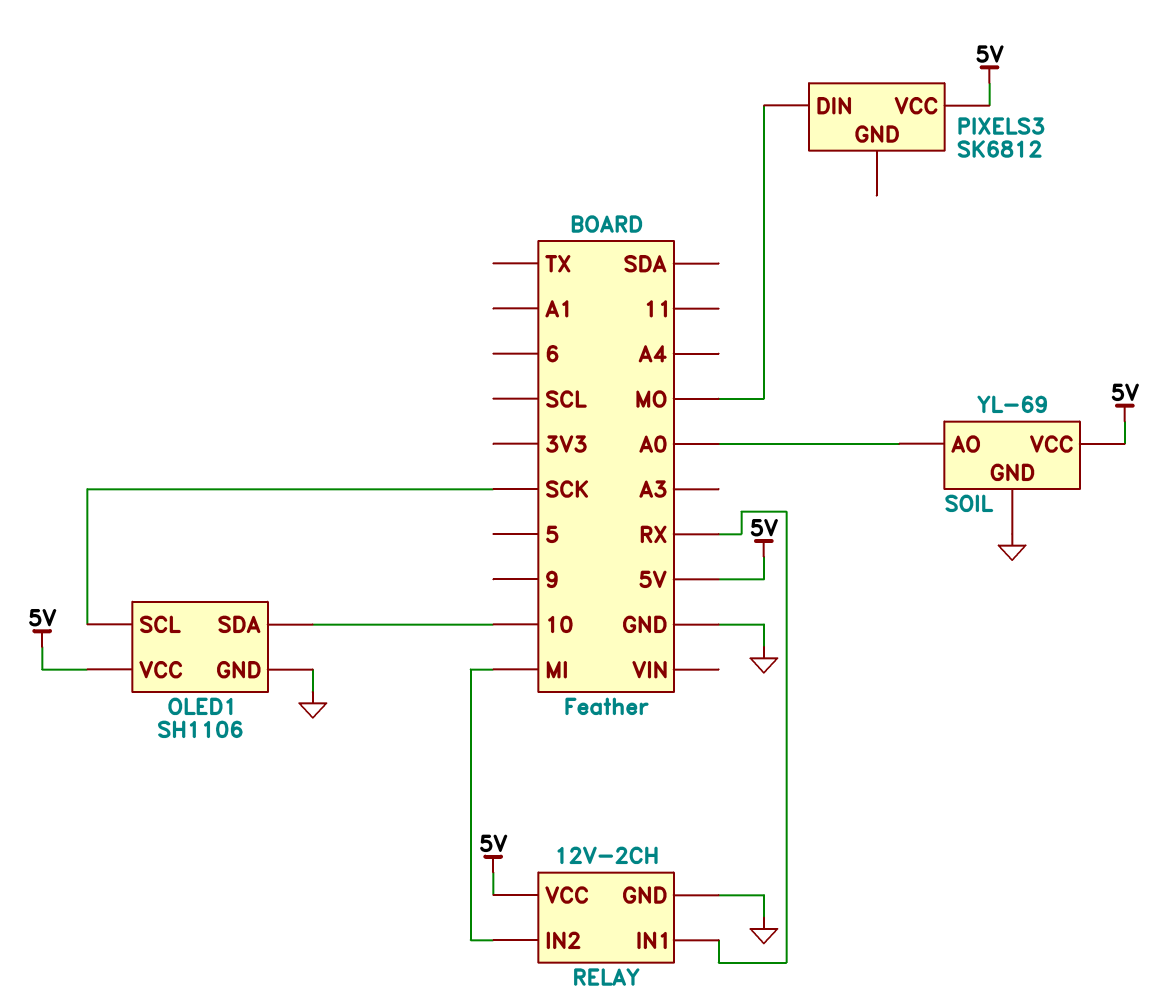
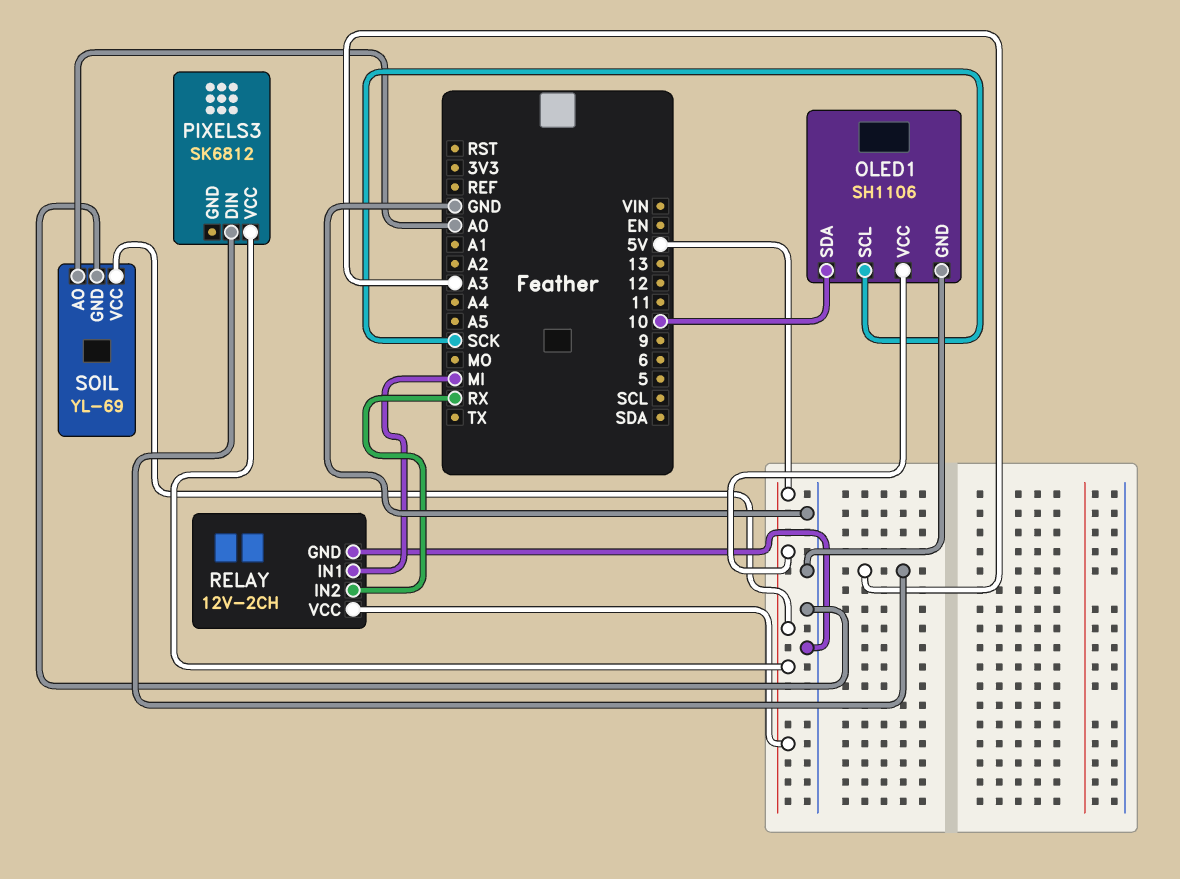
PIXELS3 pin DIN: MO -> A3
RELAY pin IN1: RX -> MI
RELAY pin IN2: MI -> RX

